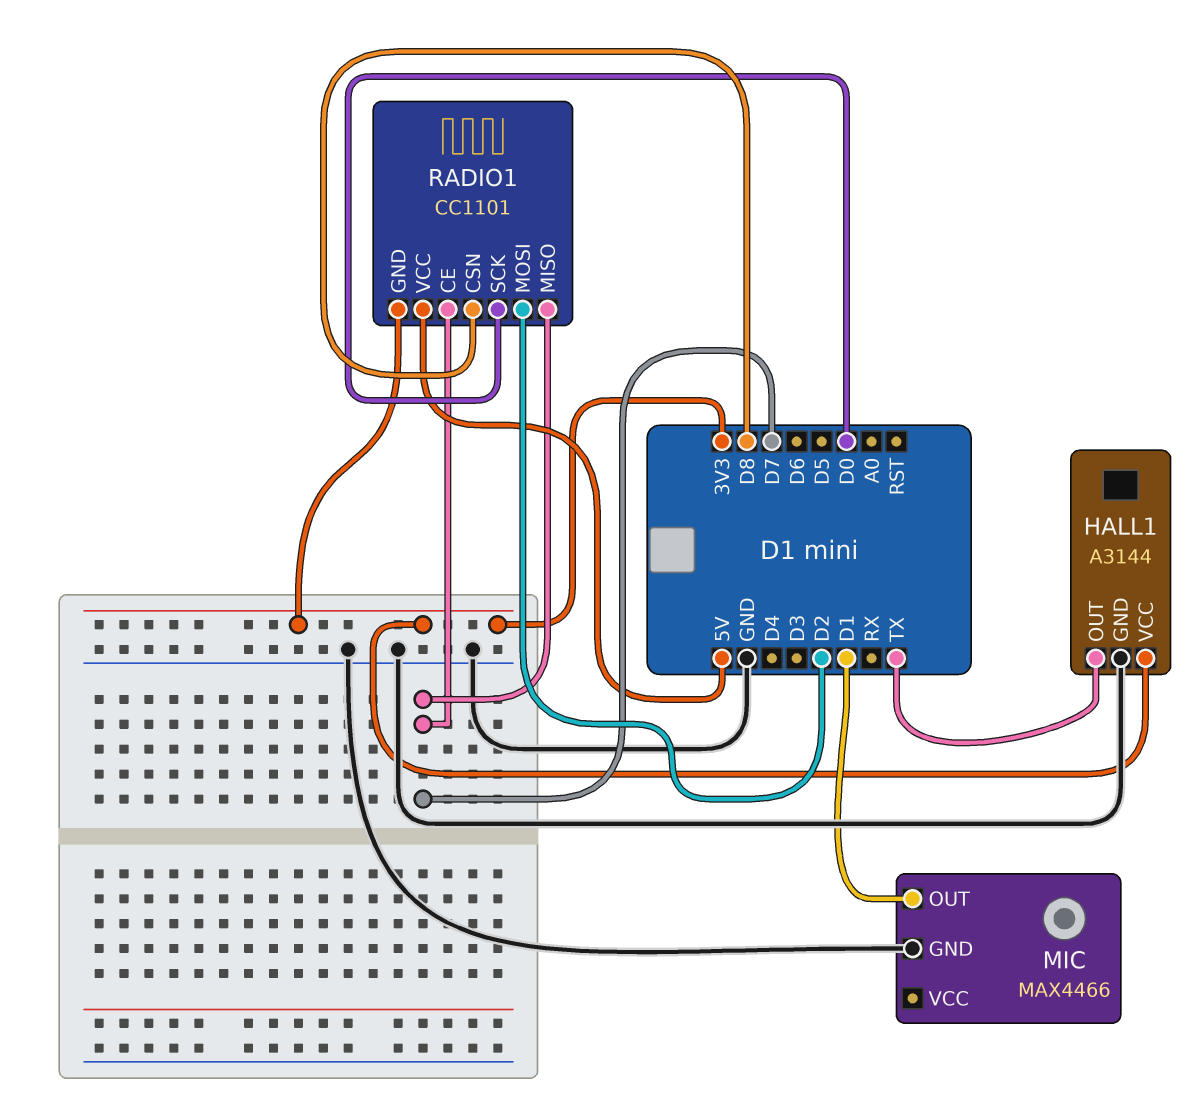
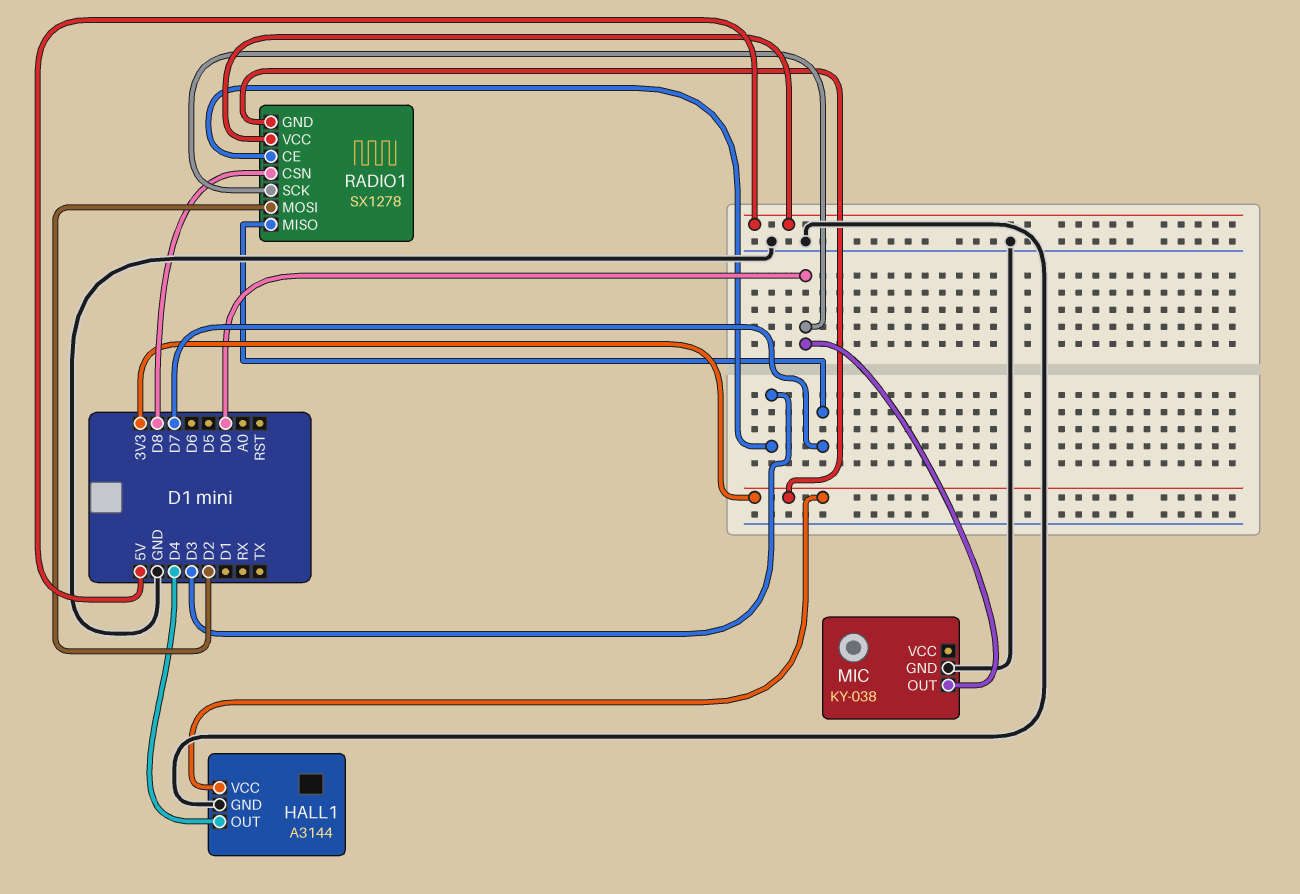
HALL1 pin OUT: TX -> D4
MIC: MAX4466 -> KY-038
MIC pin OUT: D1 -> D0
RADIO1: CC1101 -> SX1278
RADIO1 pin CE: D7 -> D3

